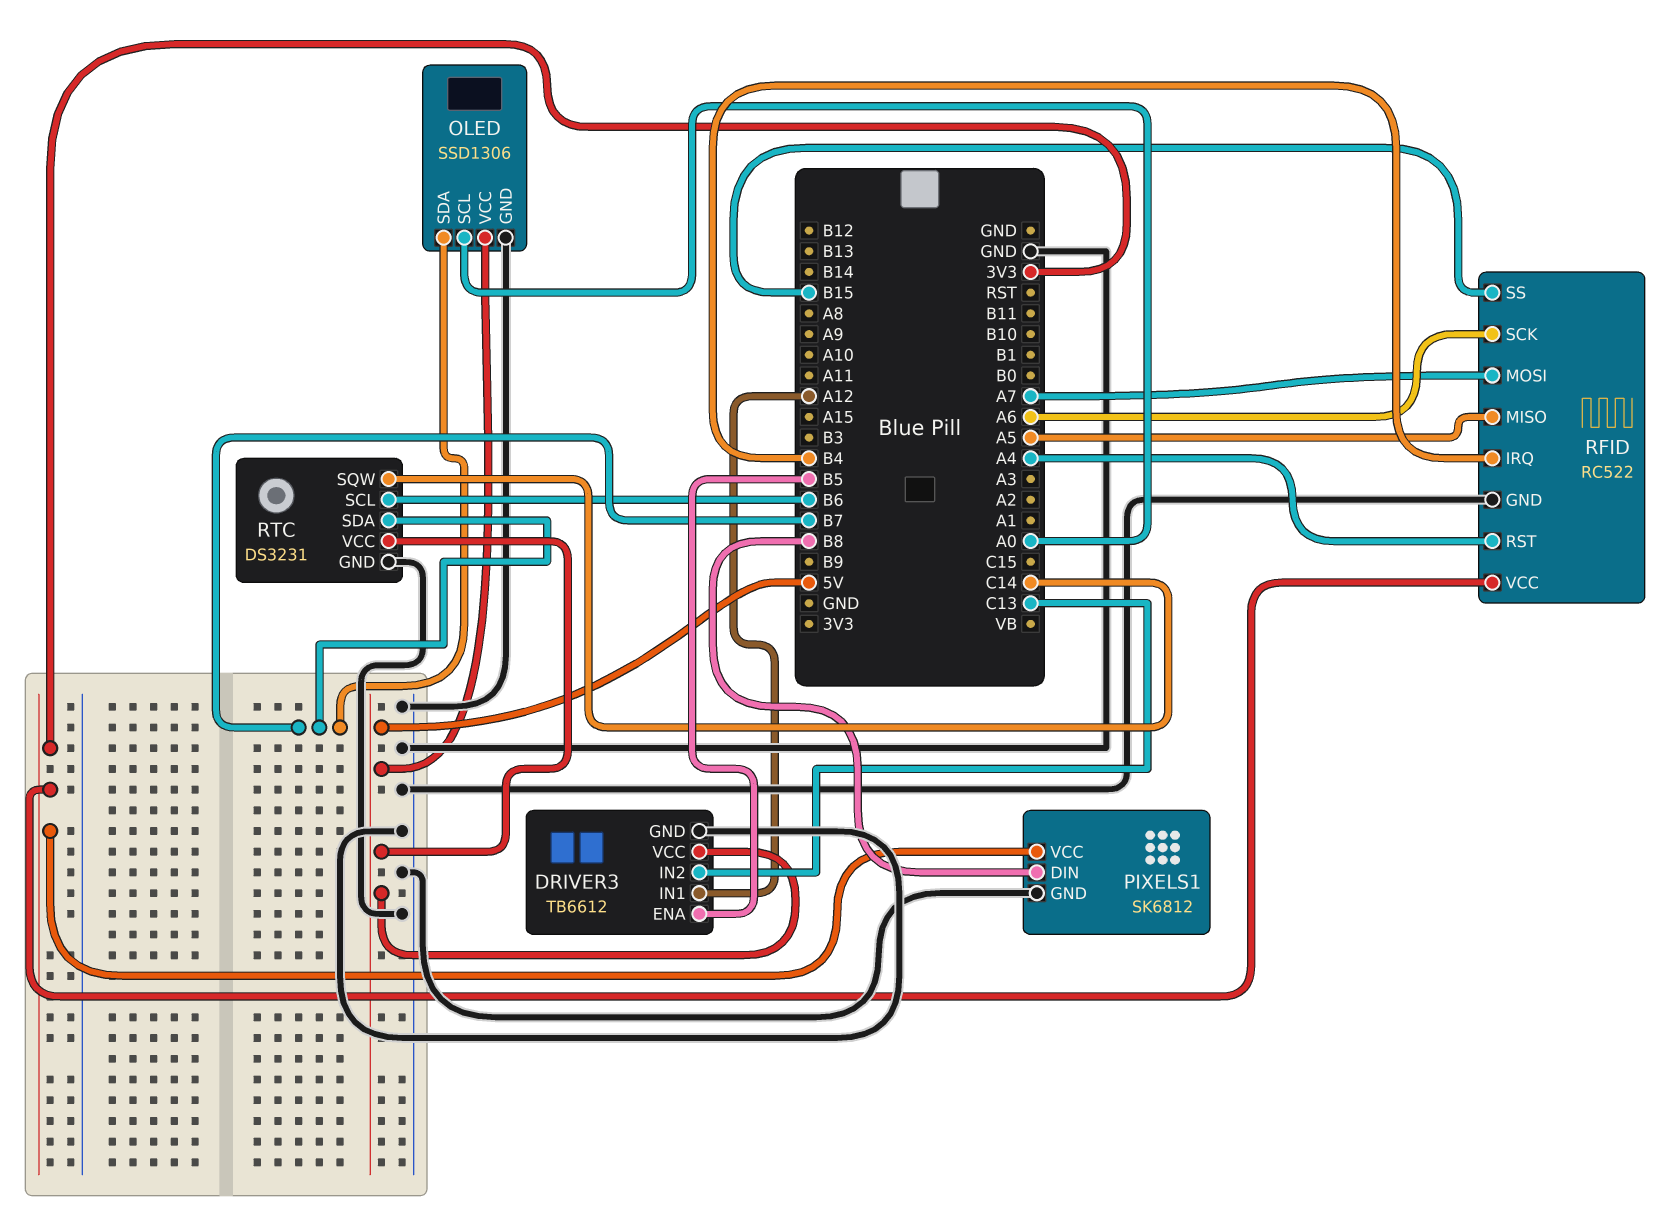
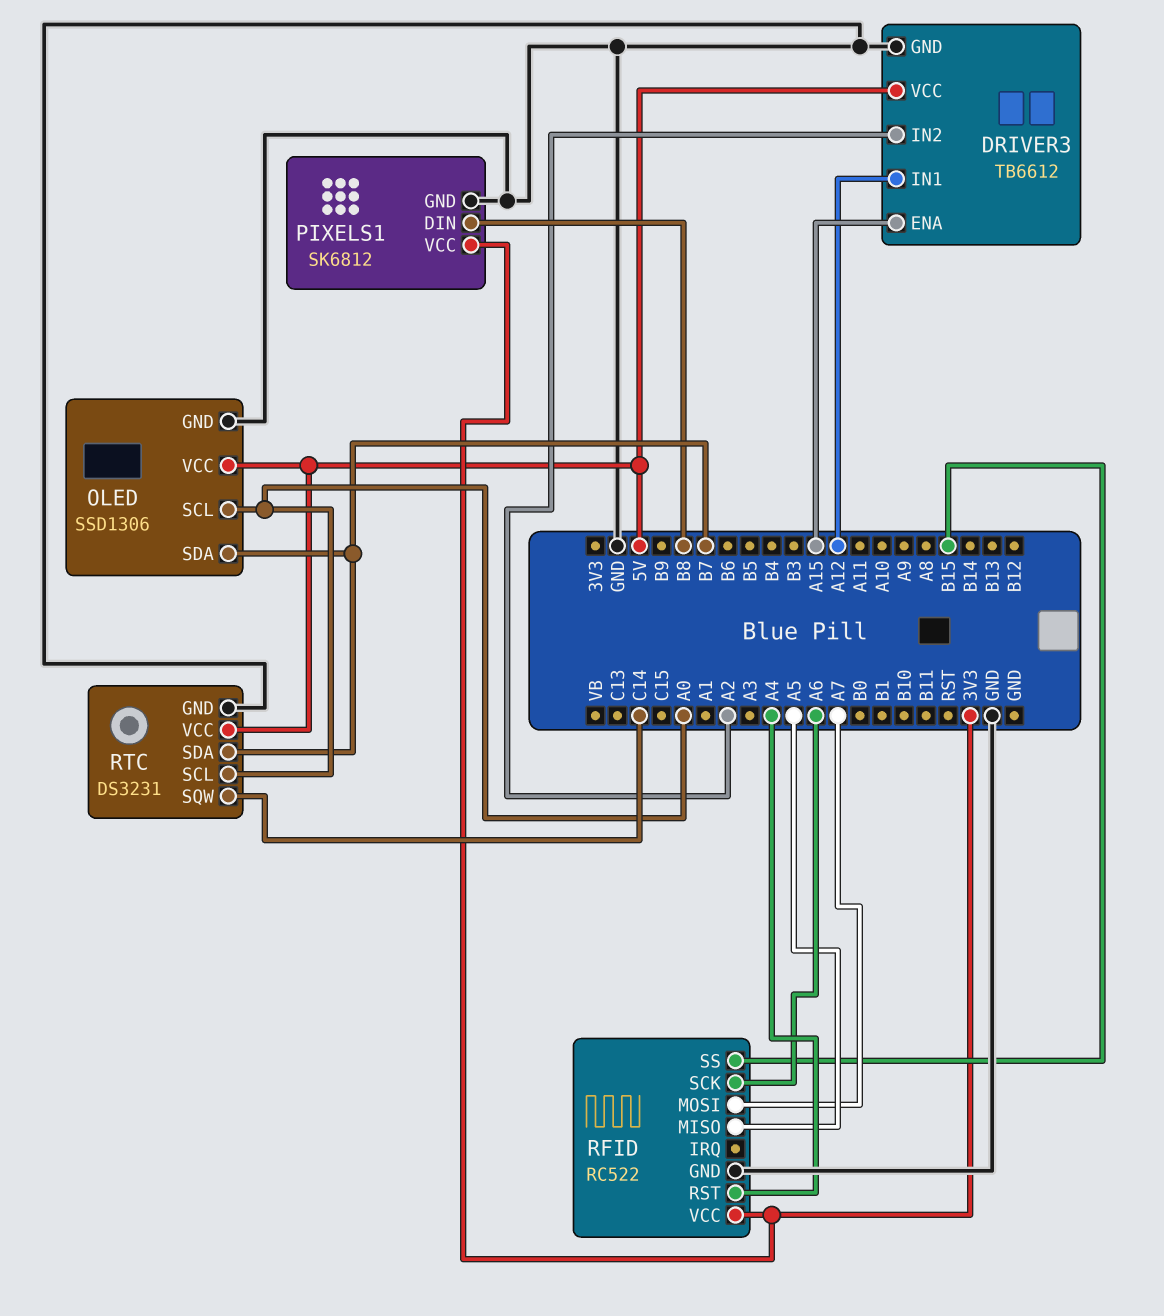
DRIVER3 pin ENA: B5 -> A15
DRIVER3 pin IN2: C13 -> A2
RFID pin IRQ: B4 -> none
RTC pin SCL: B6 -> A0

